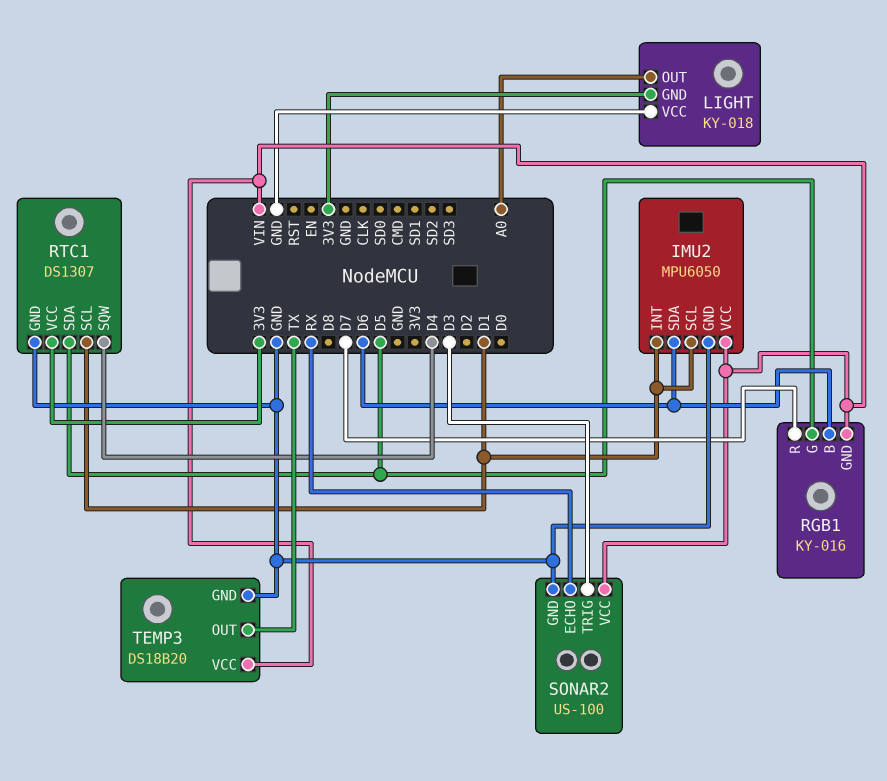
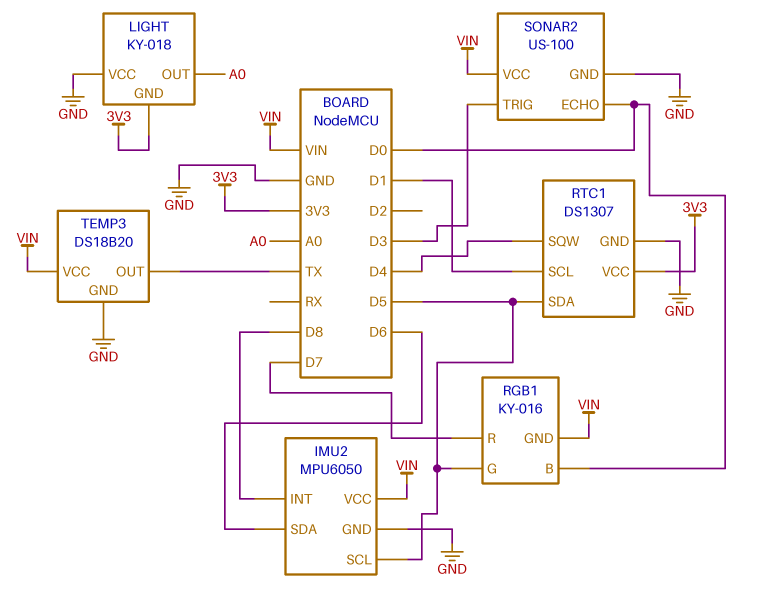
IMU2 pin INT: D1 -> D8
IMU2 pin SCL: D1 -> D5
RGB1 pin B: D6 -> D0
SONAR2 pin ECHO: RX -> D0

